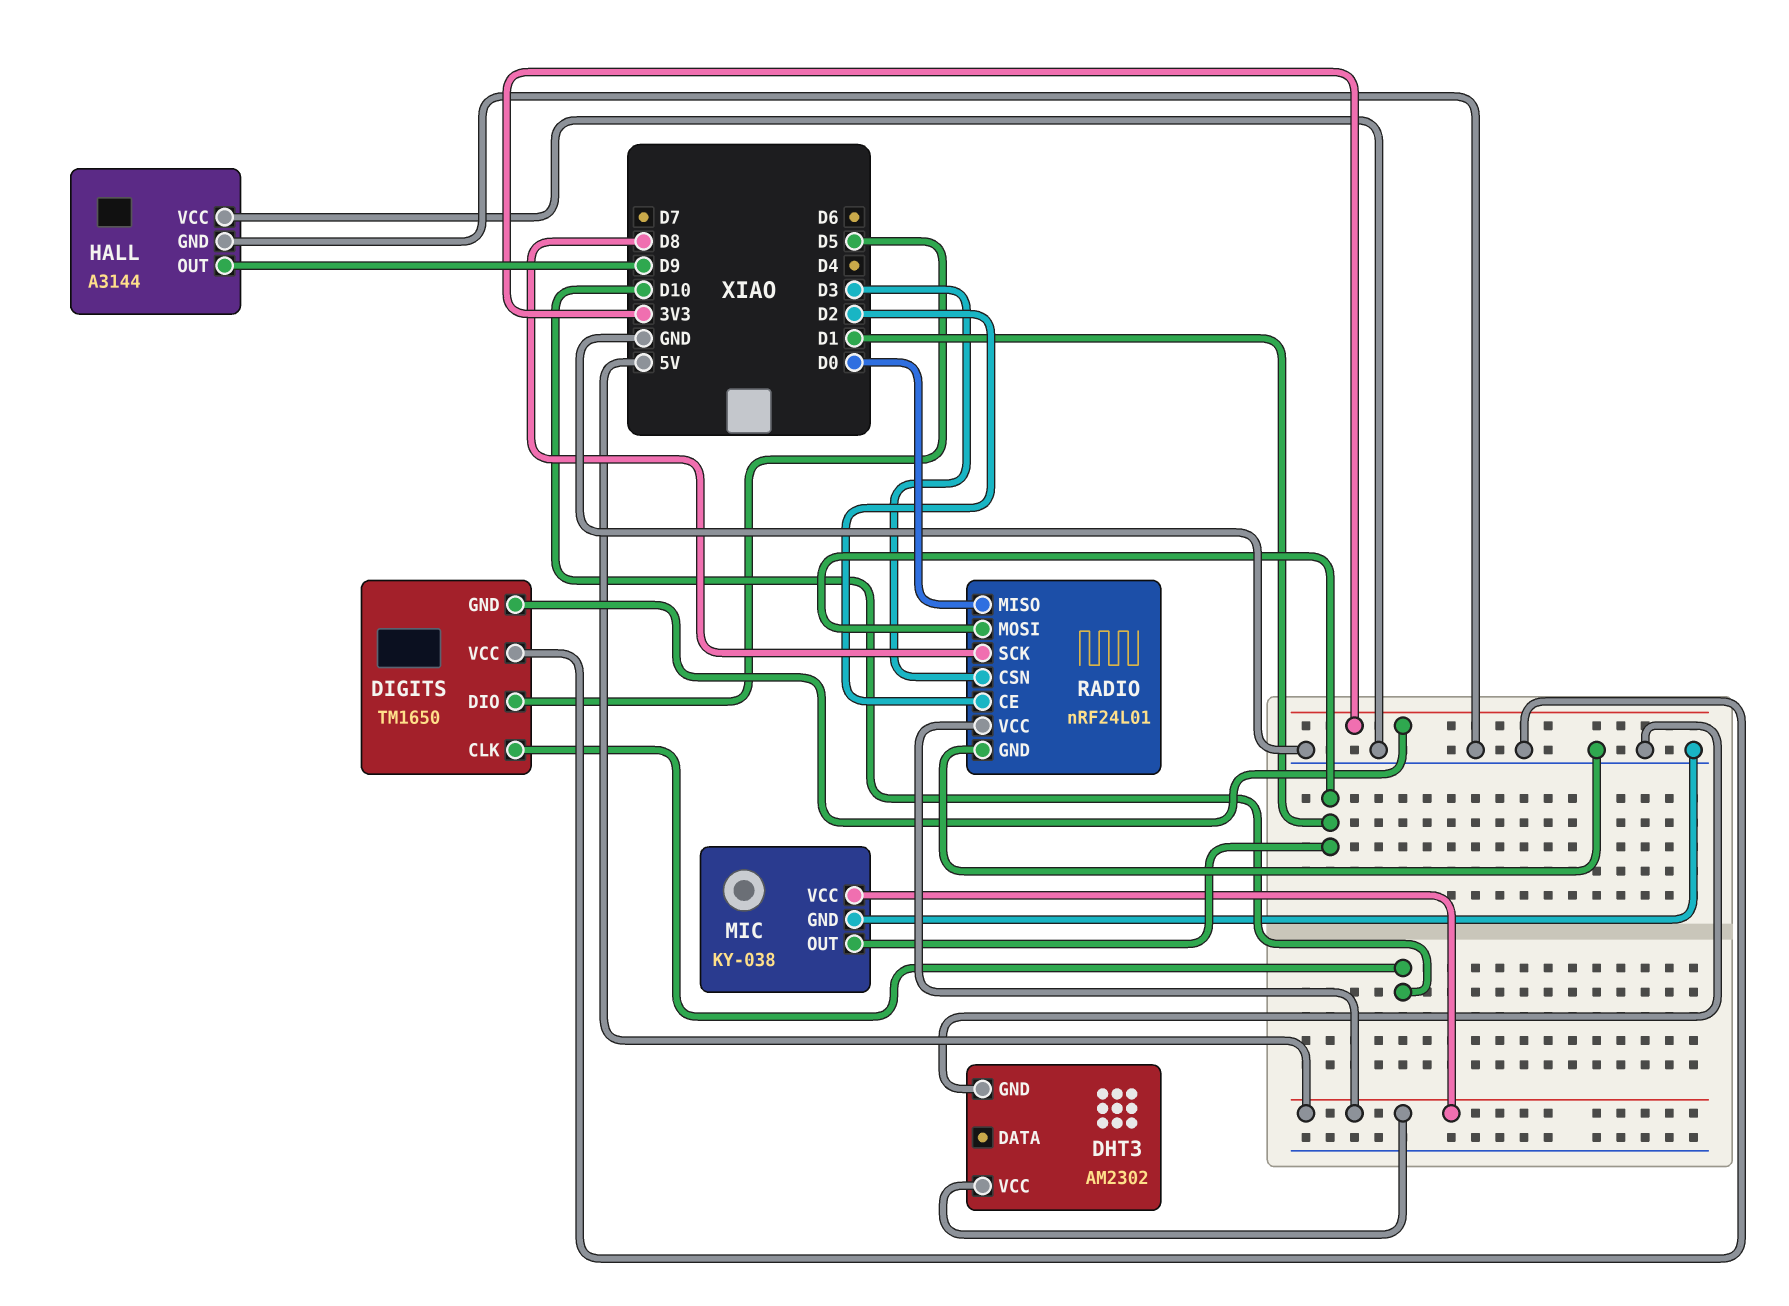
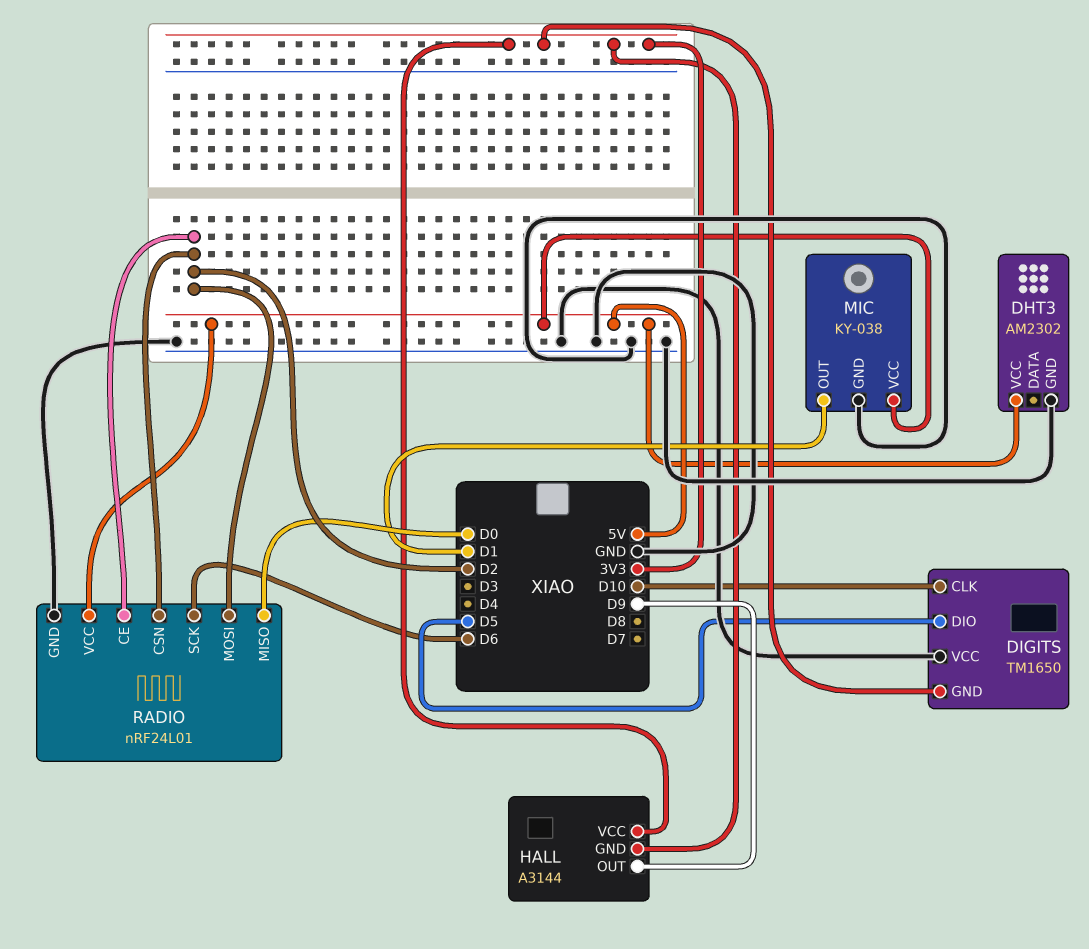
HALL pin GND: GND -> 3V3
HALL pin VCC: GND -> 3V3
RADIO pin CSN: D3 -> D2
RADIO pin MOSI: D1 -> D2
RADIO pin SCK: D8 -> D6

